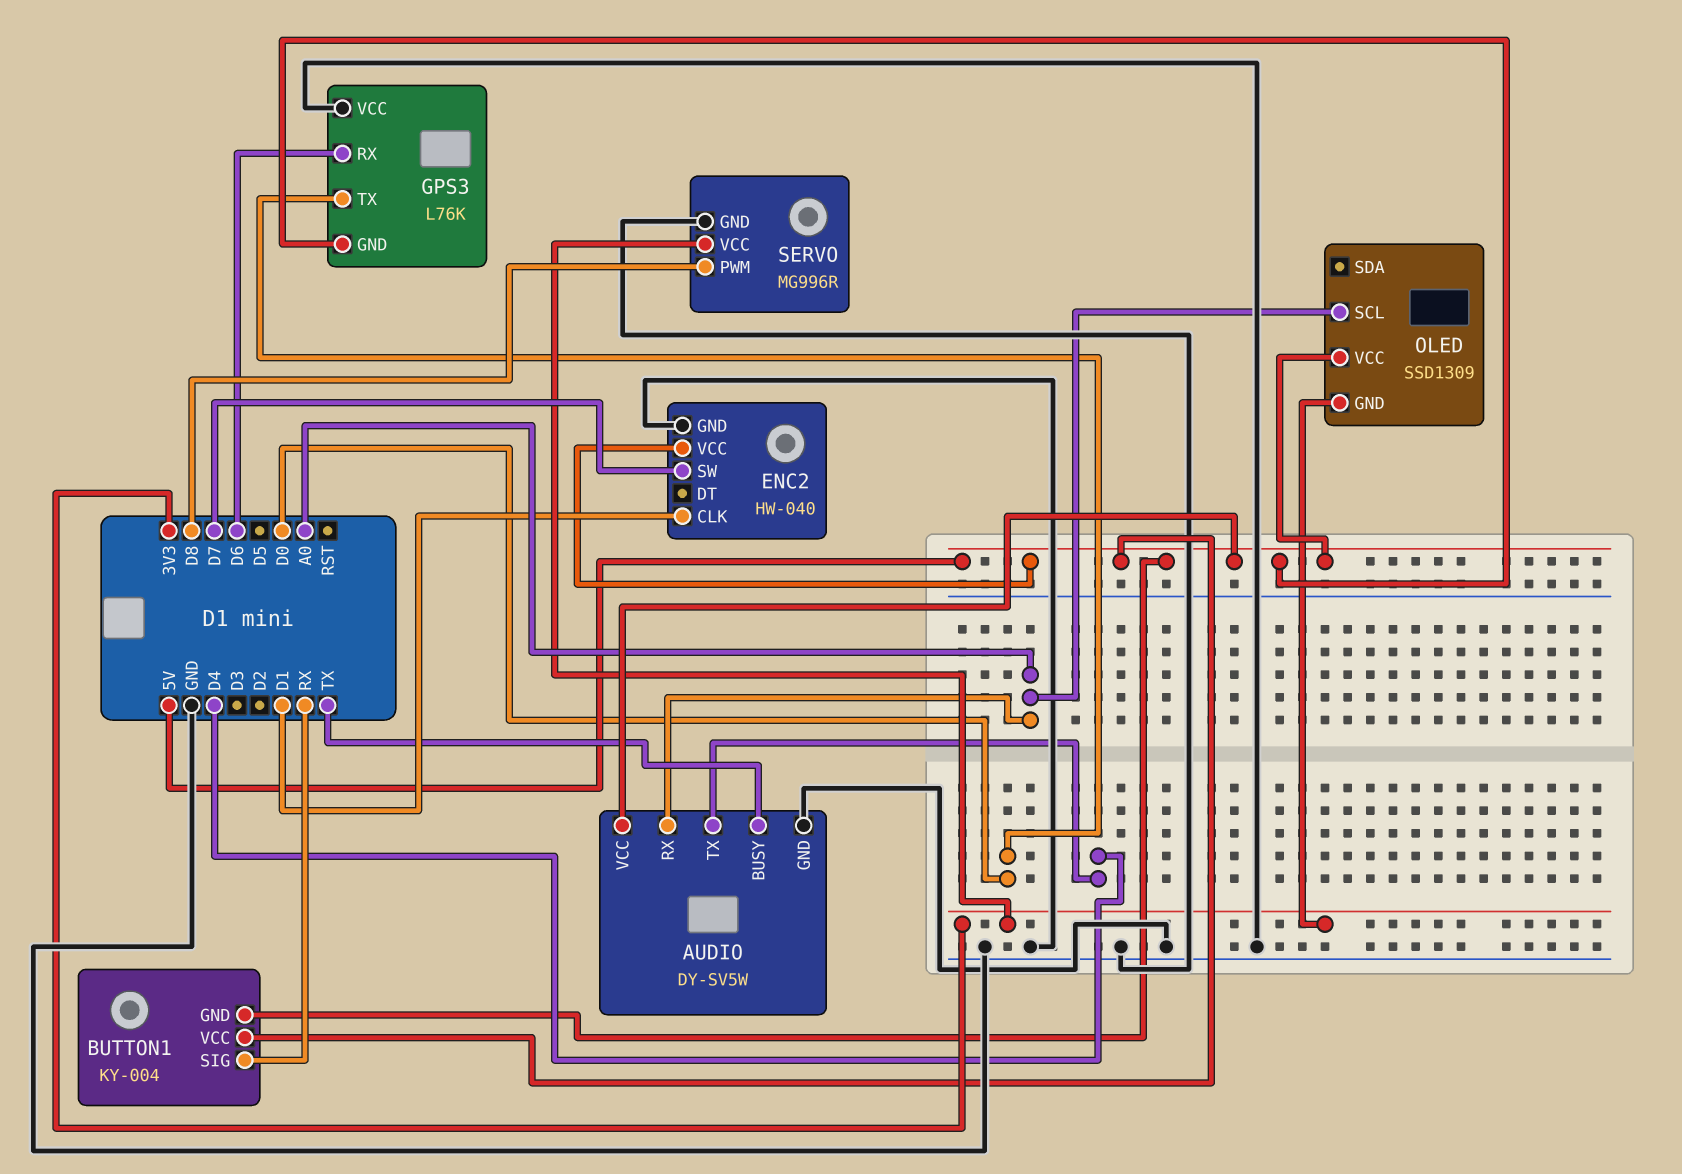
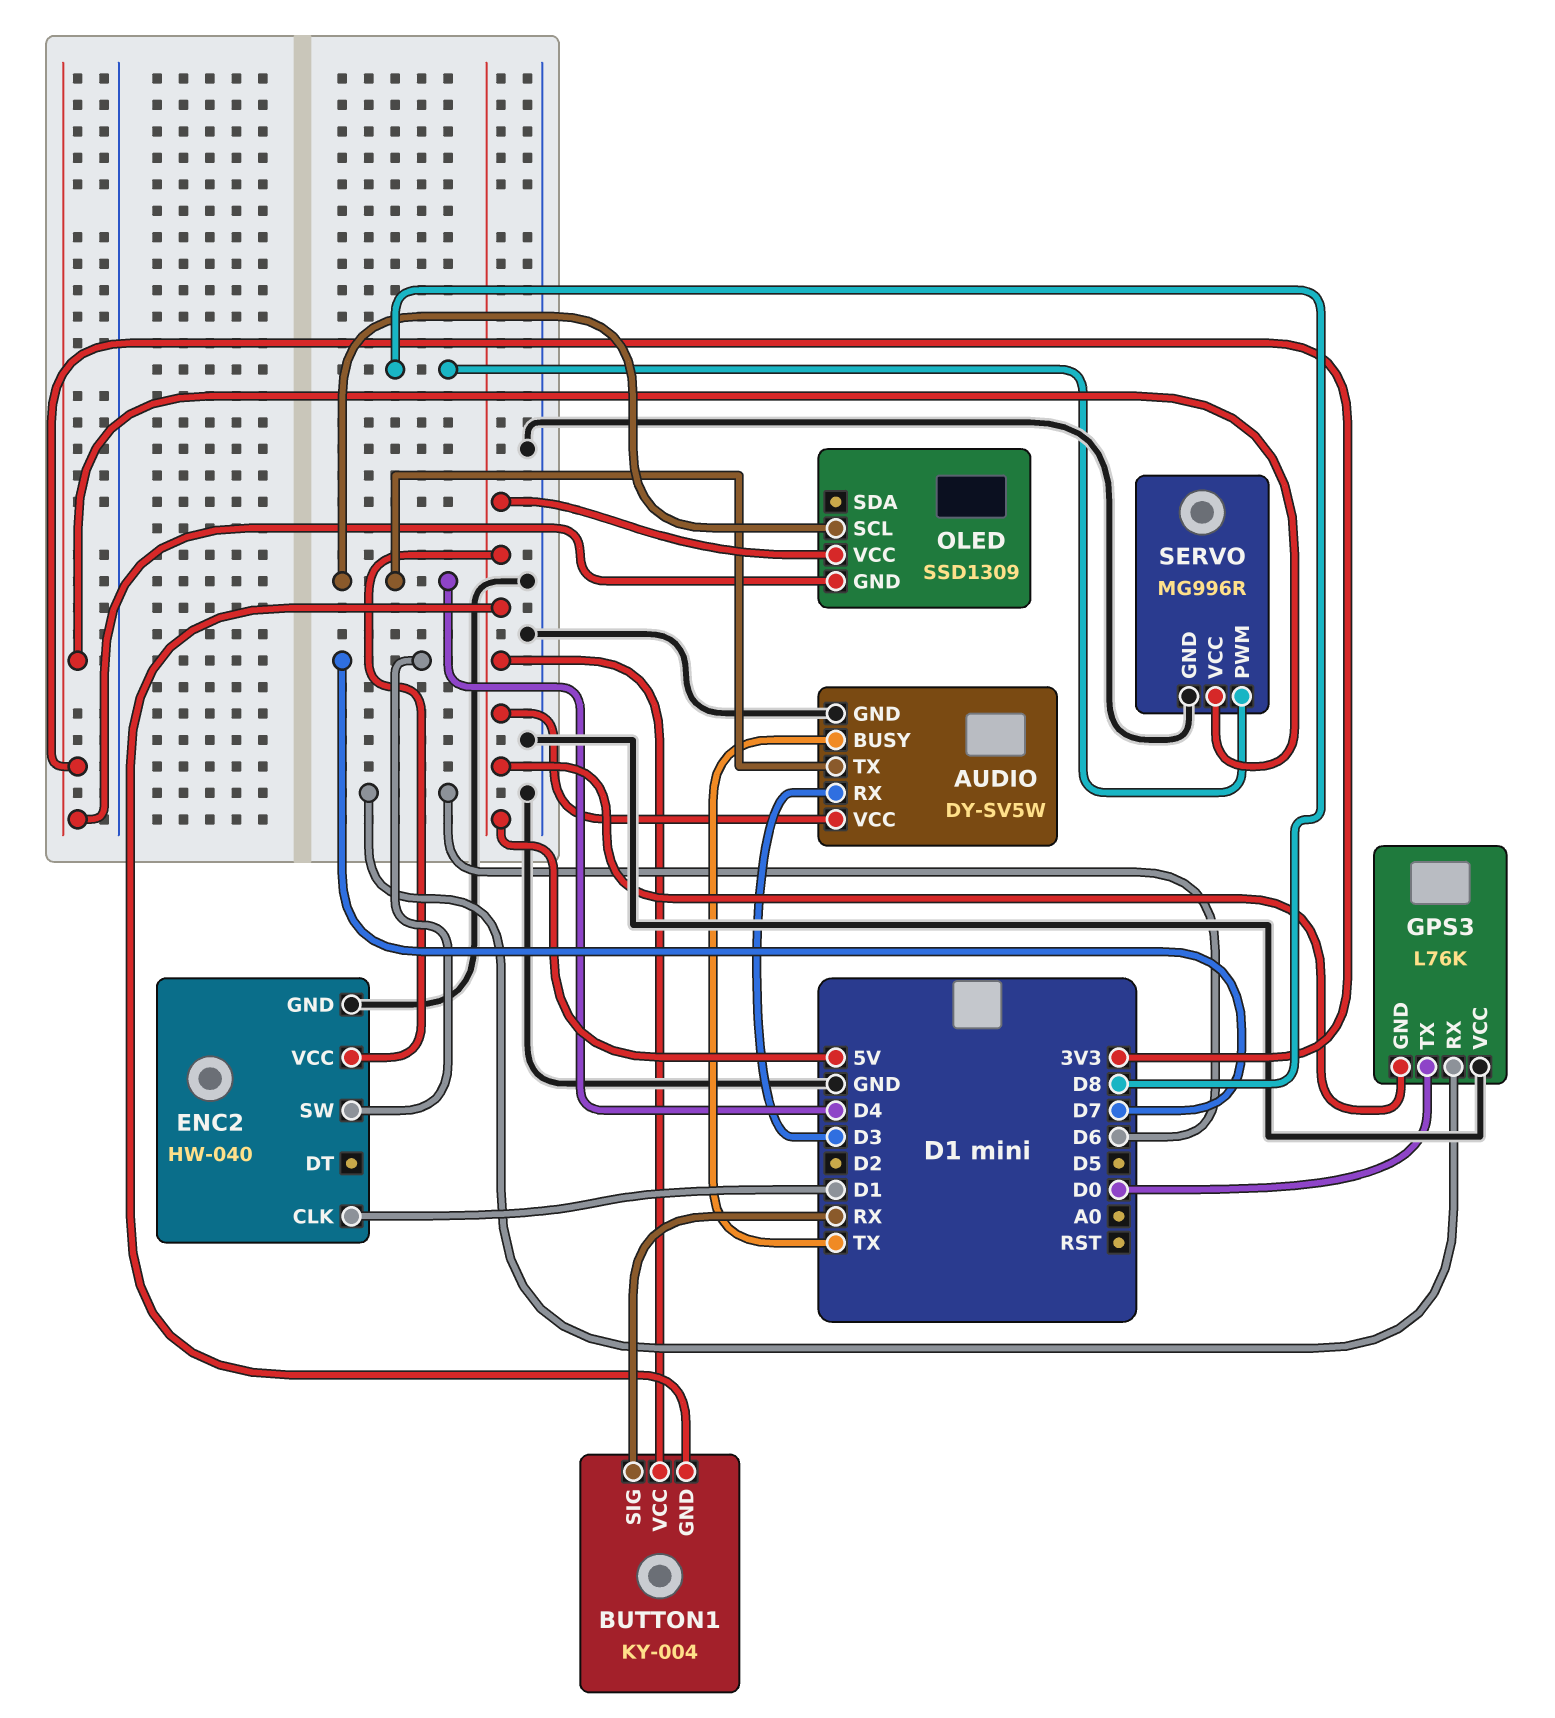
AUDIO pin RX: A0 -> D3
OLED pin SCL: A0 -> D4

